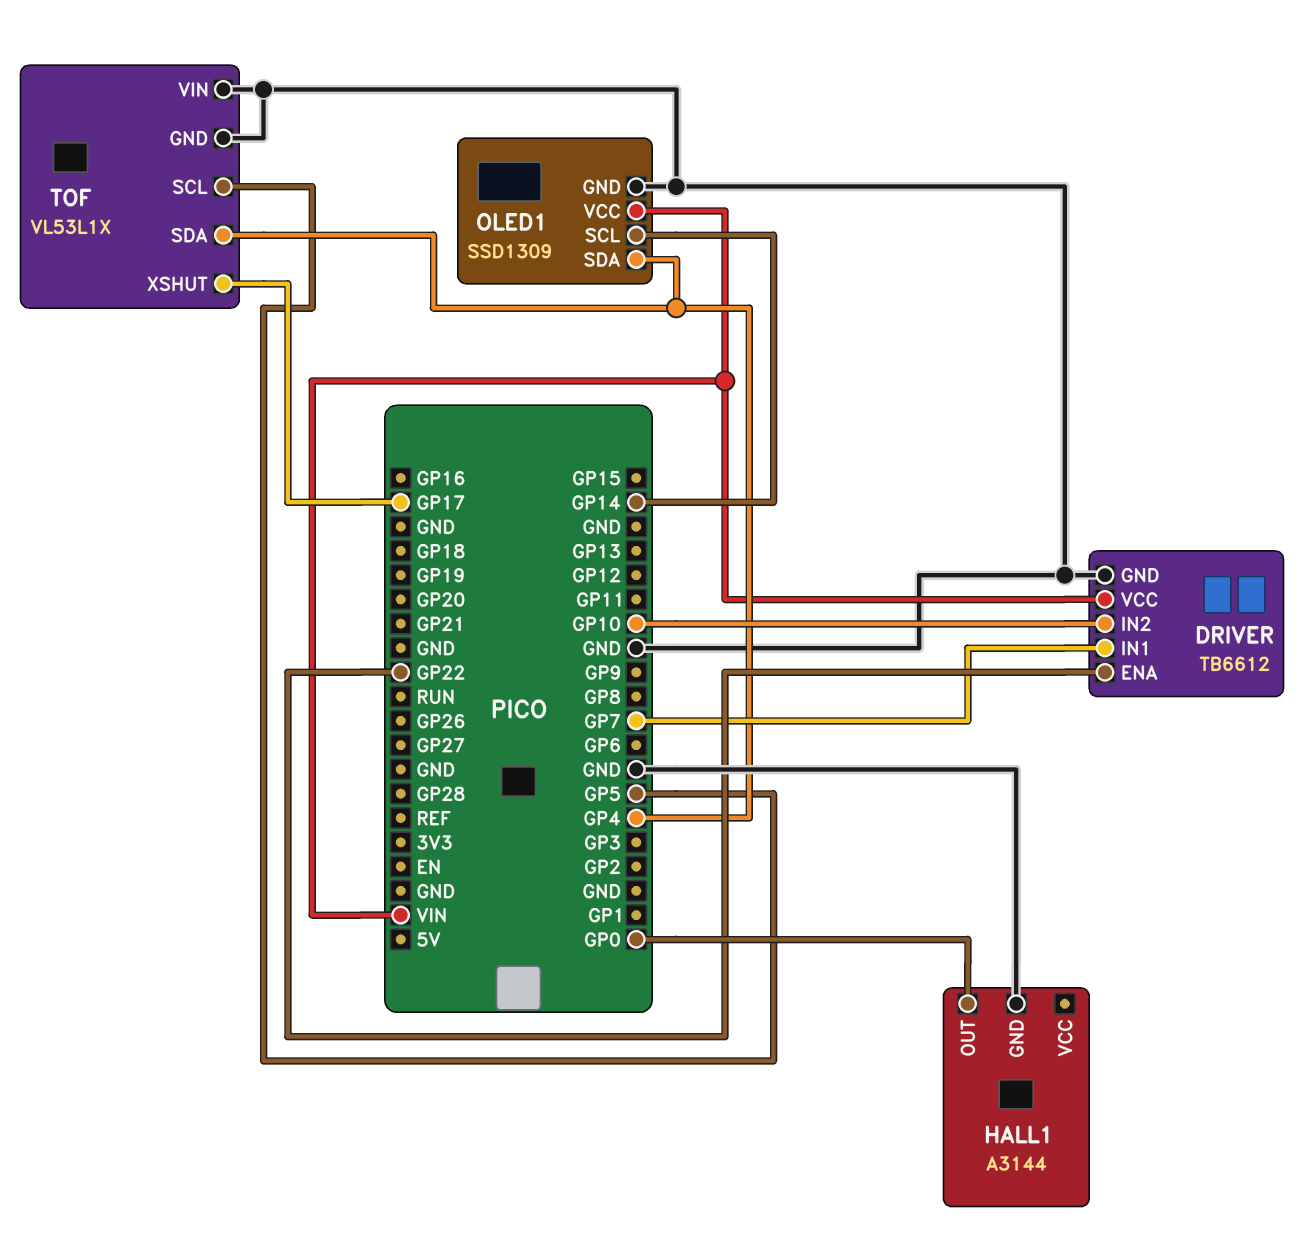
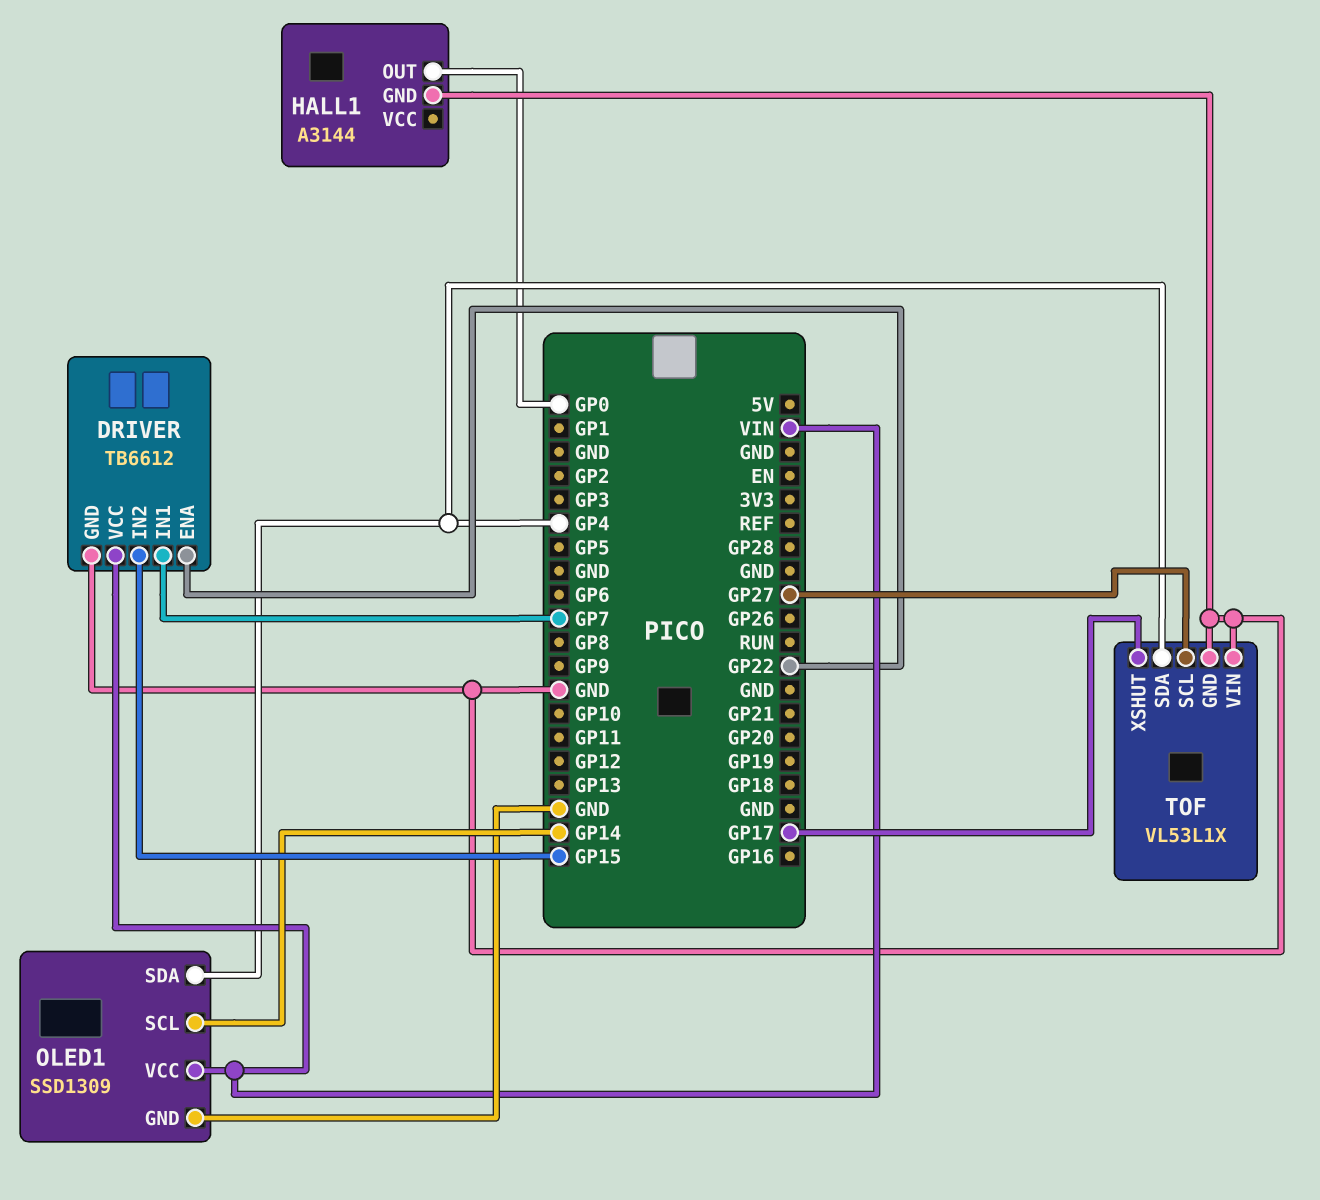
DRIVER pin IN2: GP10 -> GP15
TOF pin SCL: GP5 -> GP27

